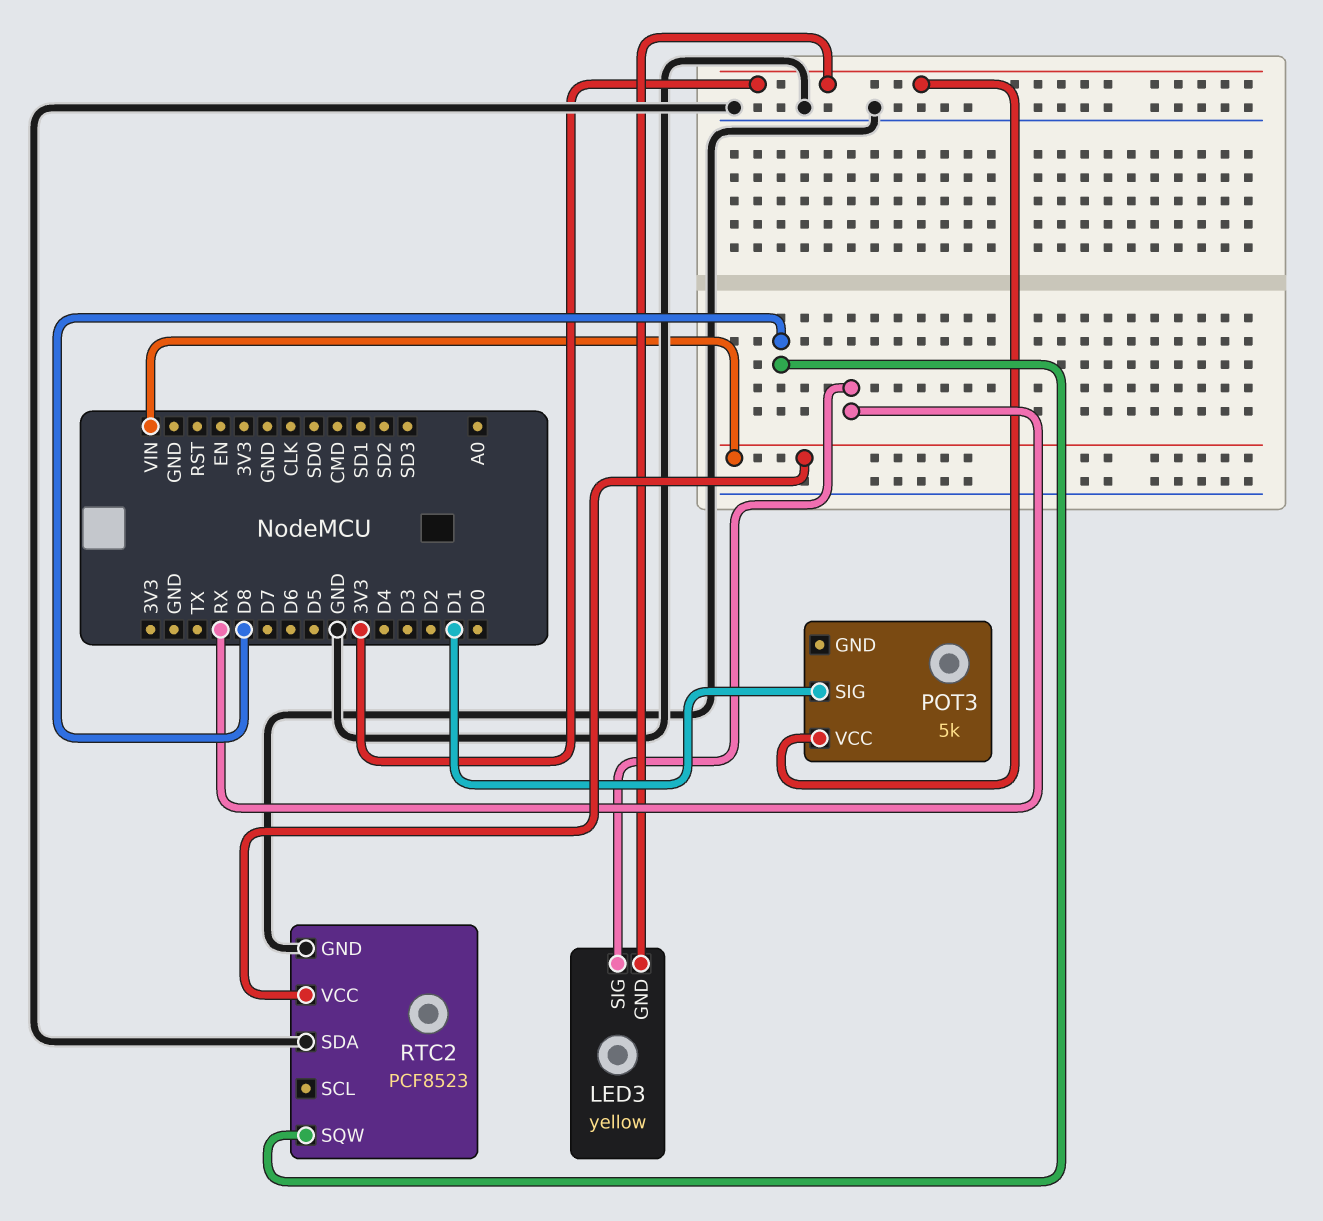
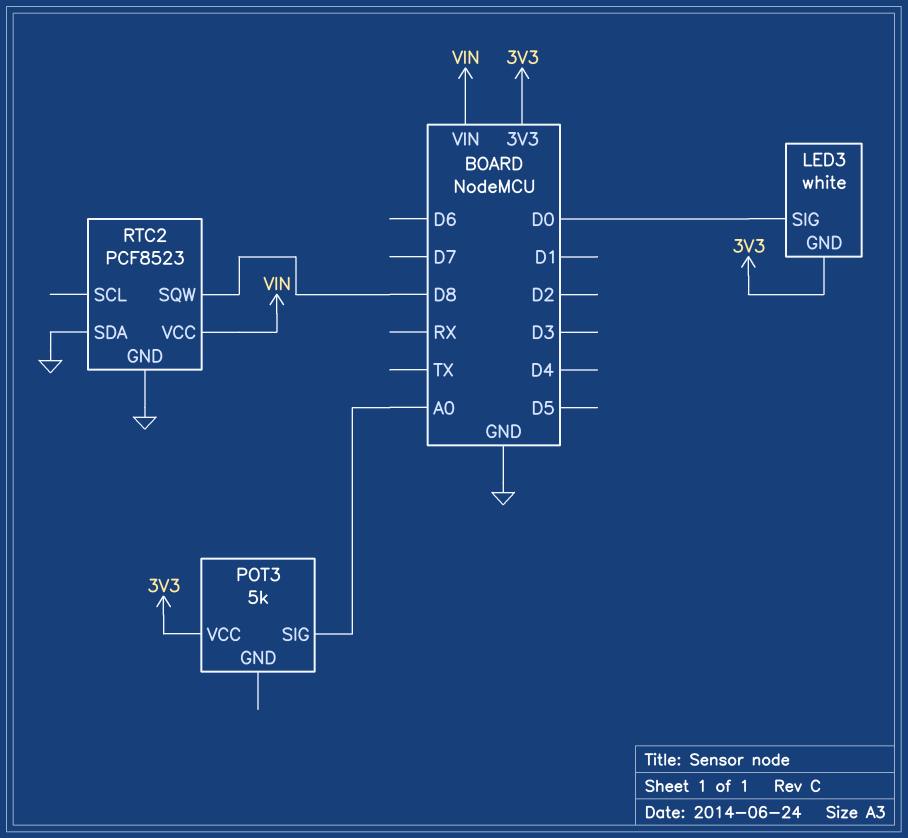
LED3: yellow -> white
LED3 pin SIG: RX -> D0
POT3 pin SIG: D1 -> A0

